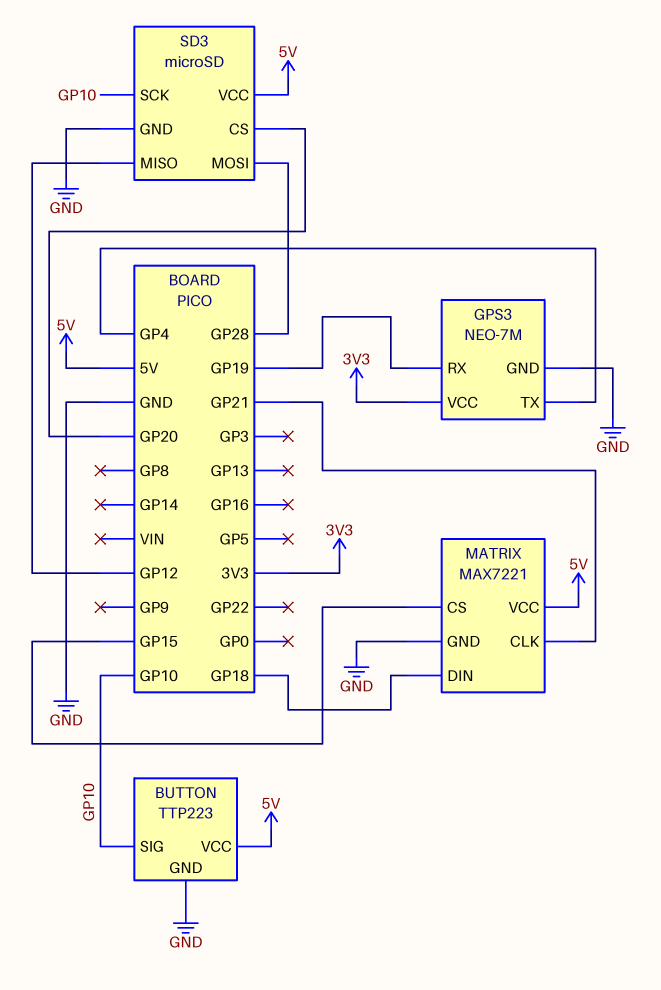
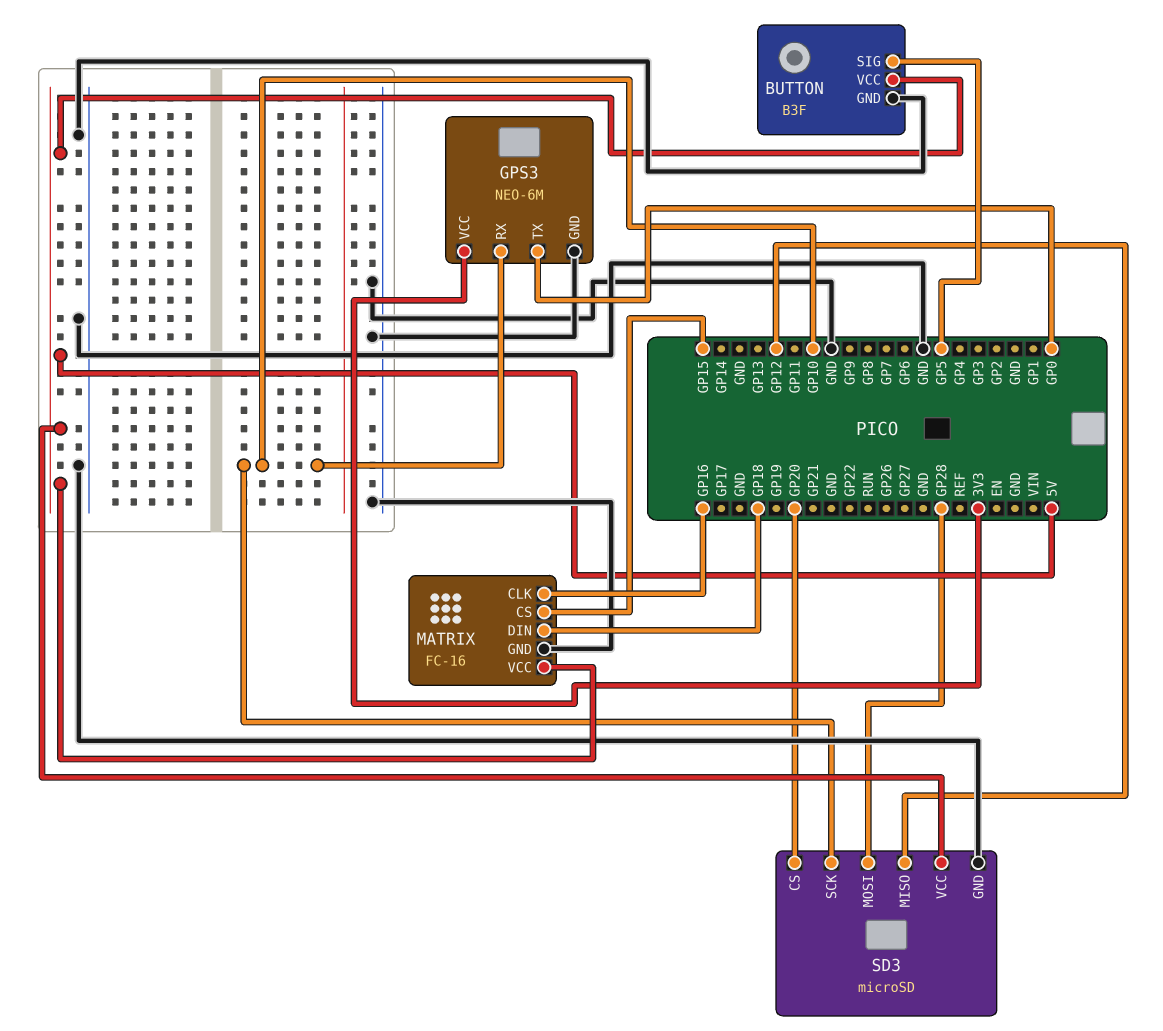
BUTTON: TTP223 -> B3F
BUTTON pin SIG: GP10 -> GP5
GPS3: NEO-7M -> NEO-6M
GPS3 pin RX: GP19 -> GP10
GPS3 pin TX: GP4 -> GP0
MATRIX: MAX7221 -> FC-16
MATRIX pin CLK: GP21 -> GP16

